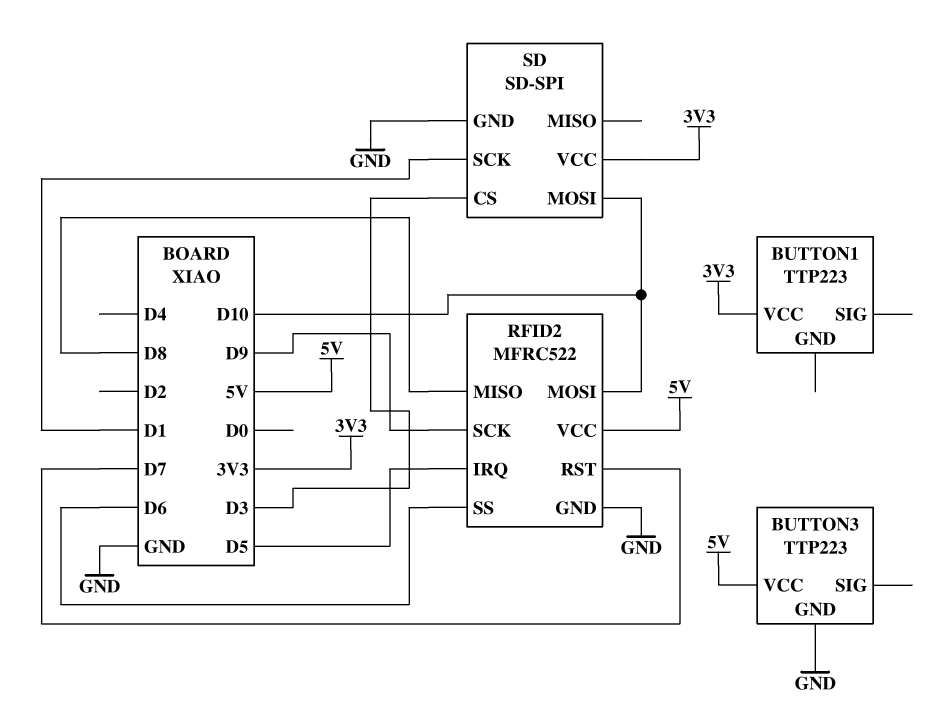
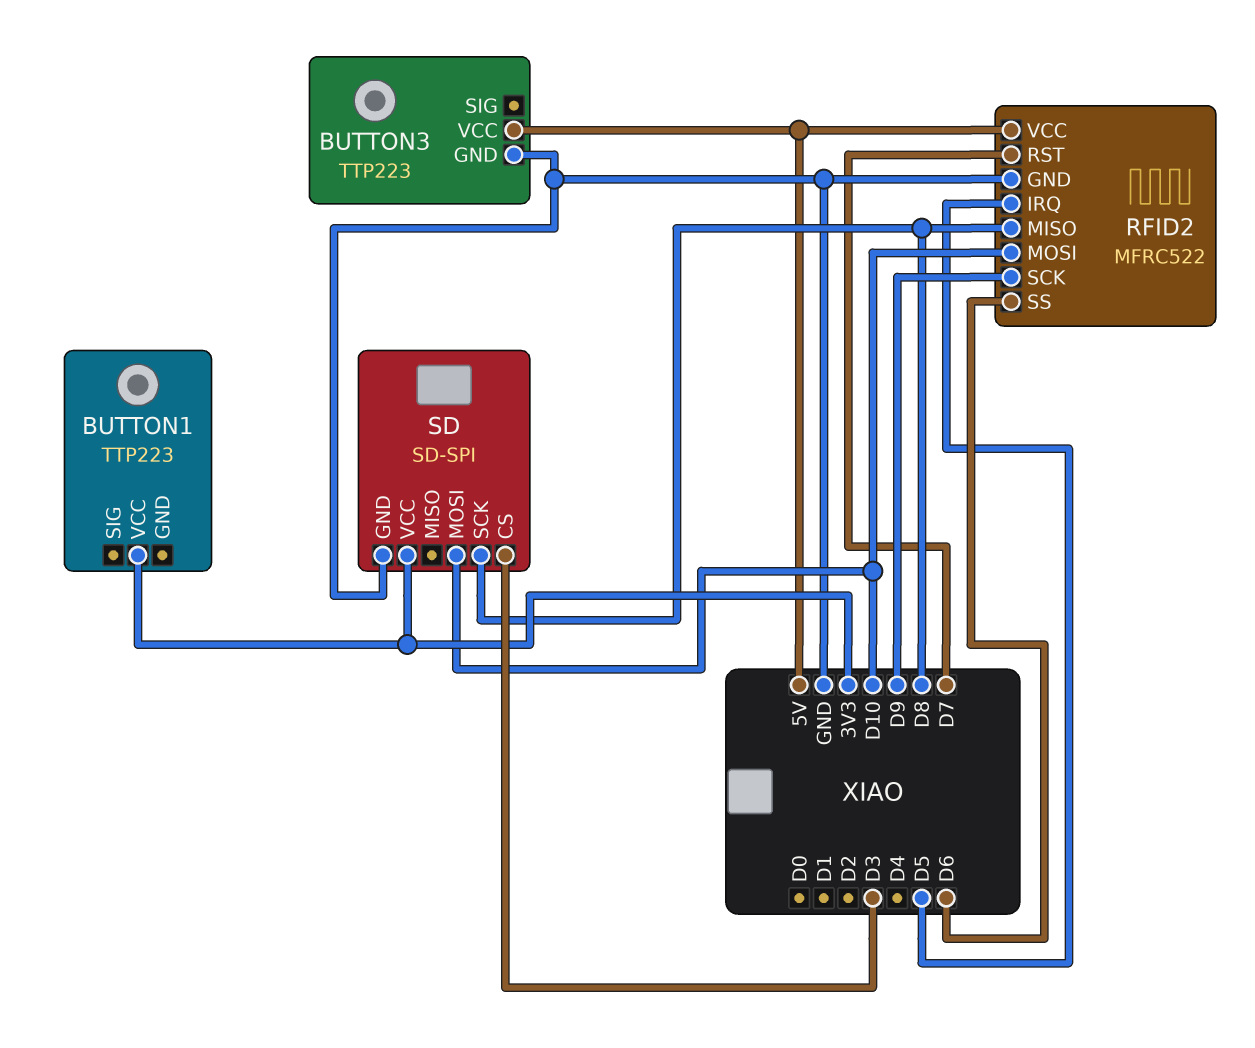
SD pin SCK: D1 -> D8

